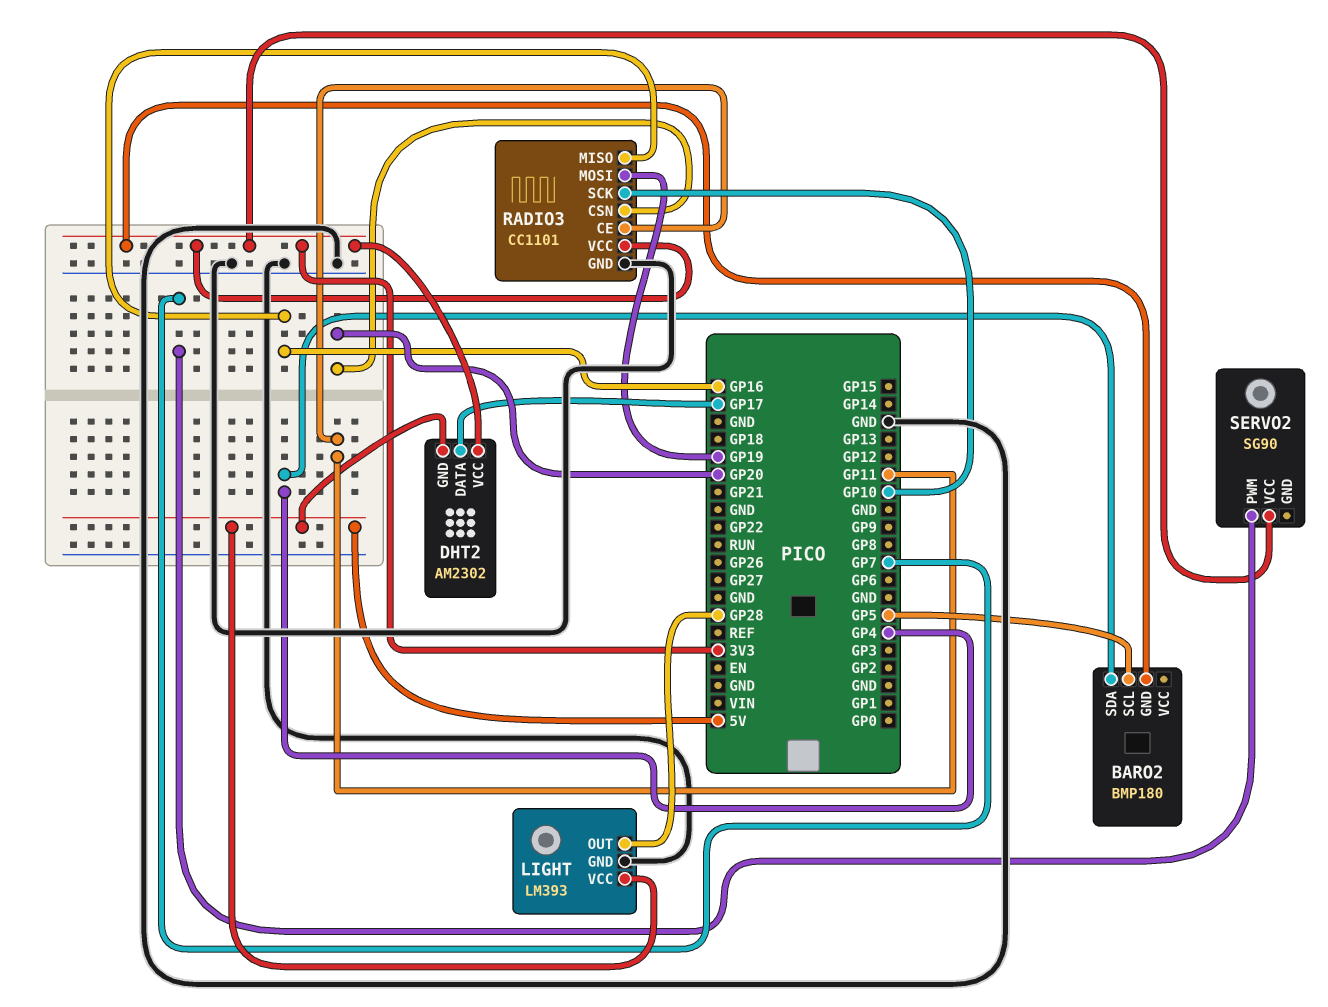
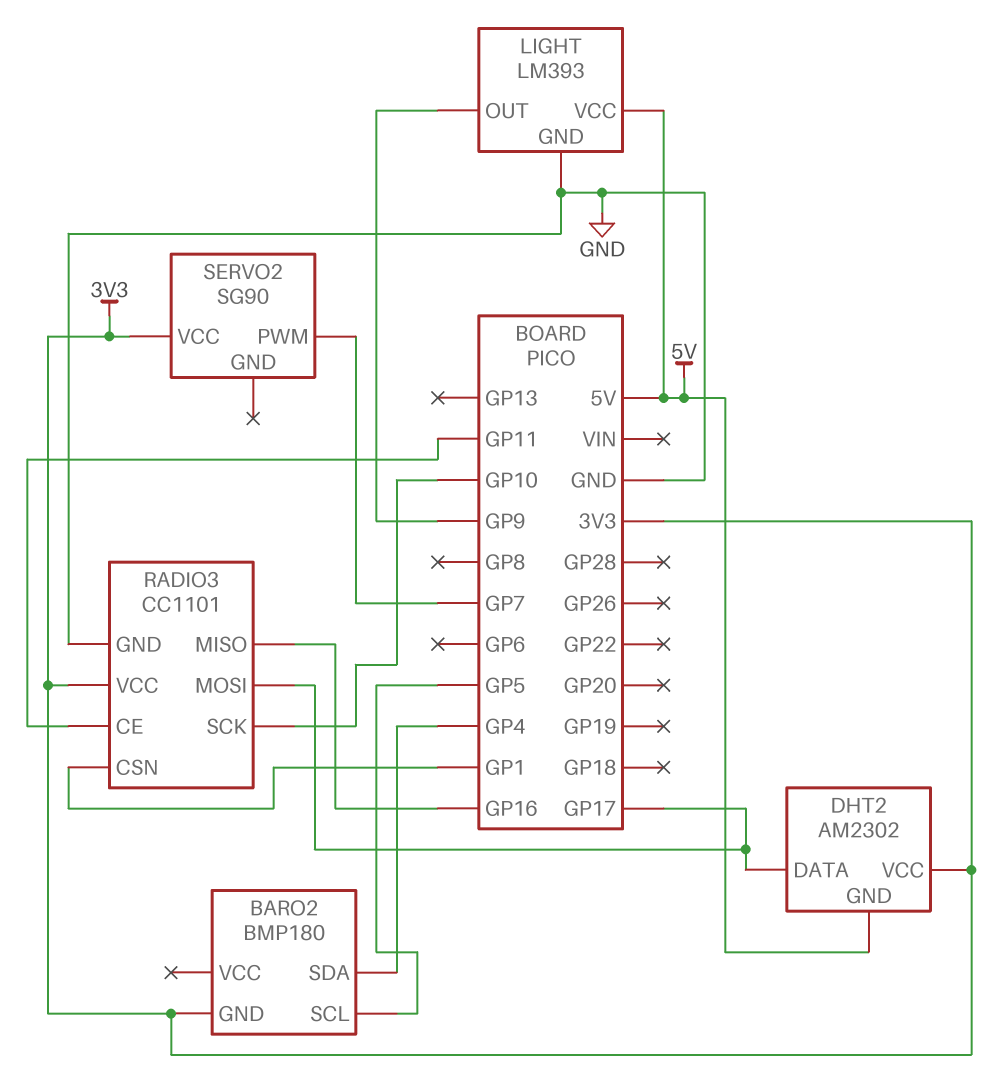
LIGHT pin OUT: GP28 -> GP9
RADIO3 pin CSN: GP20 -> GP1
RADIO3 pin MOSI: GP19 -> GP17

